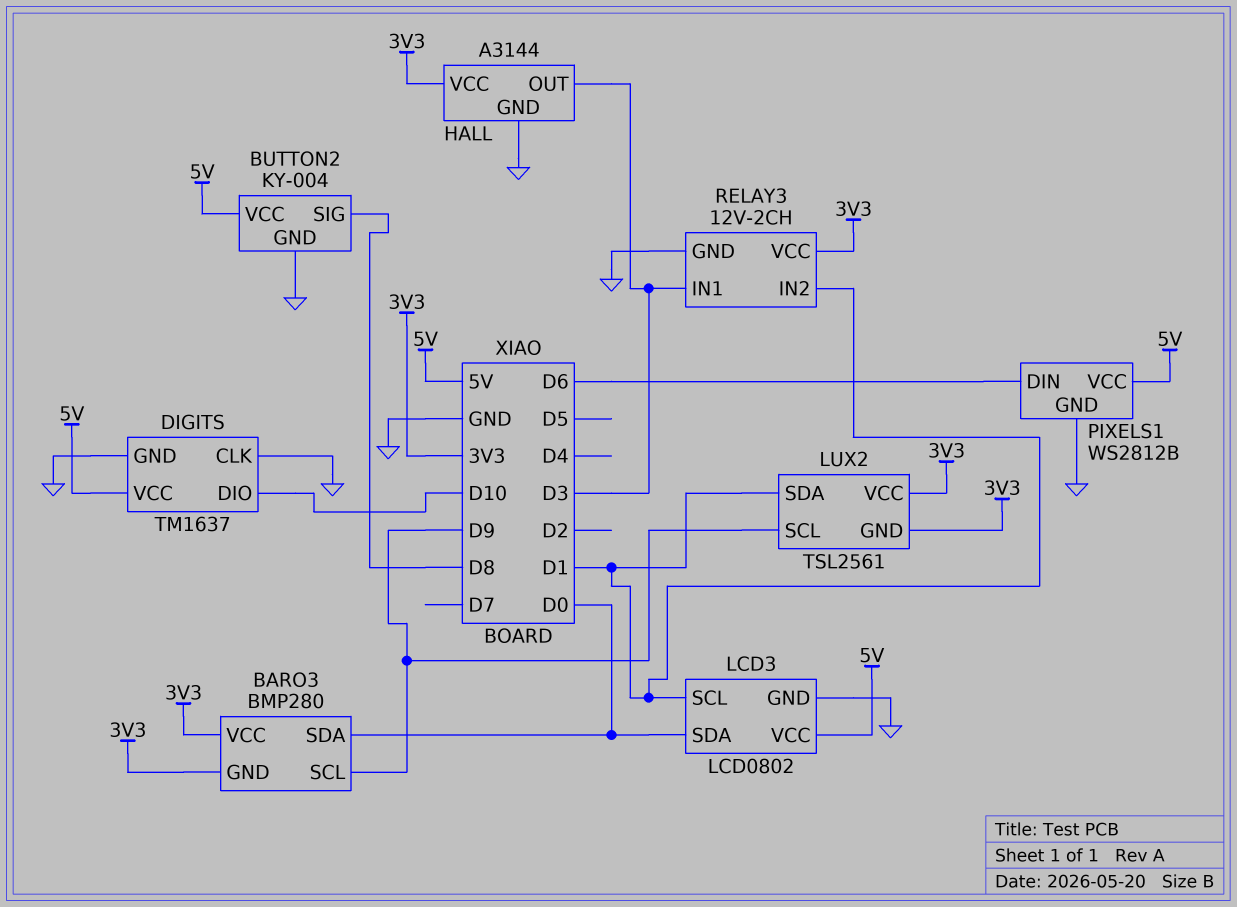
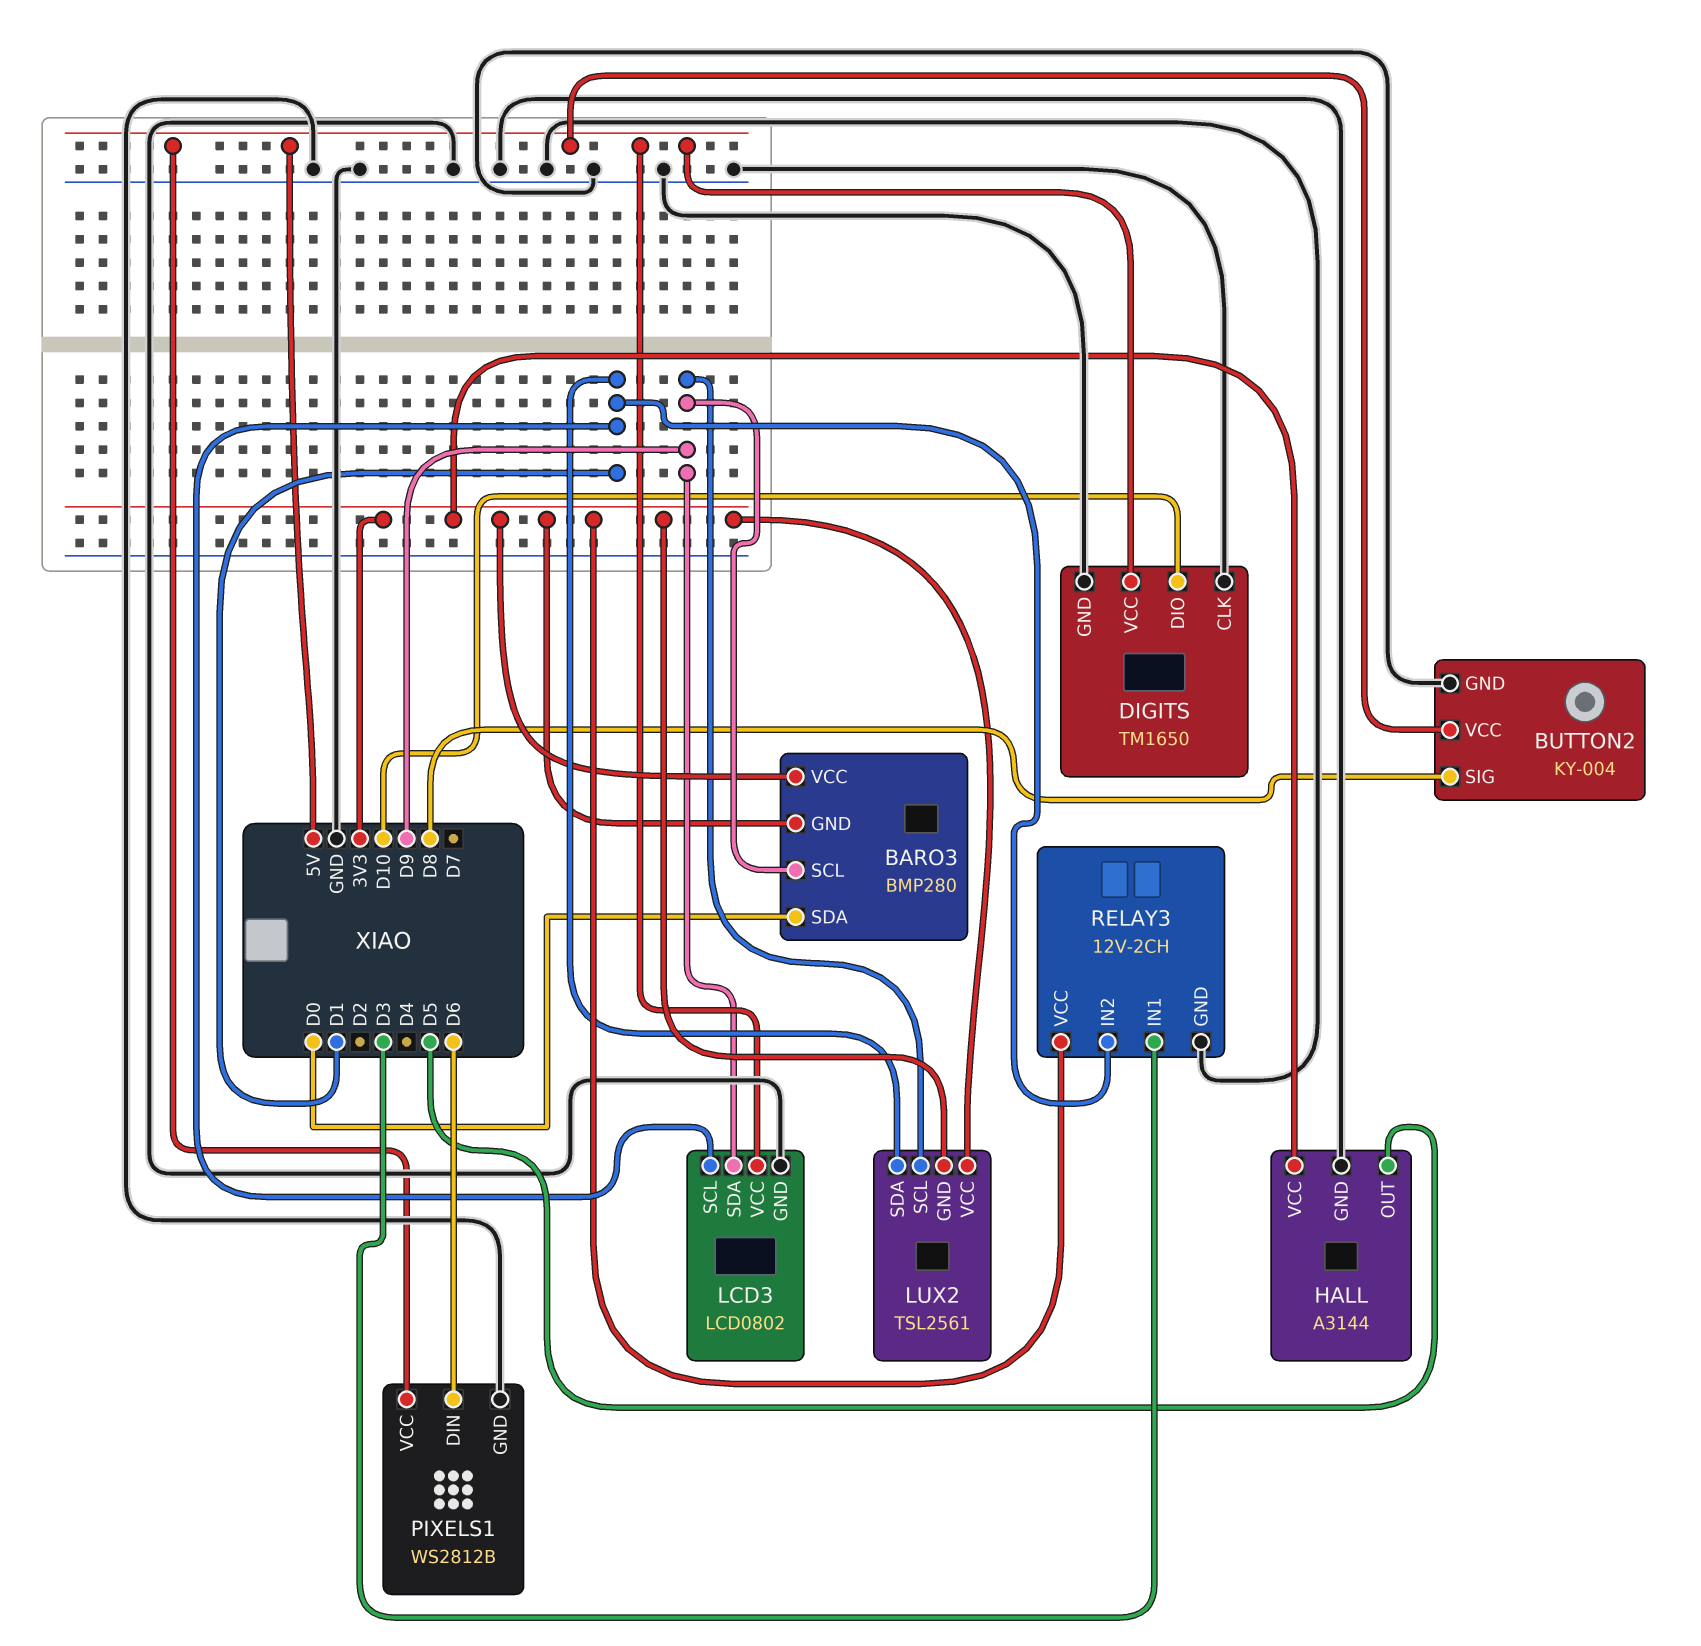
DIGITS: TM1637 -> TM1650
HALL pin OUT: D3 -> D5
LCD3 pin SDA: D0 -> D9

